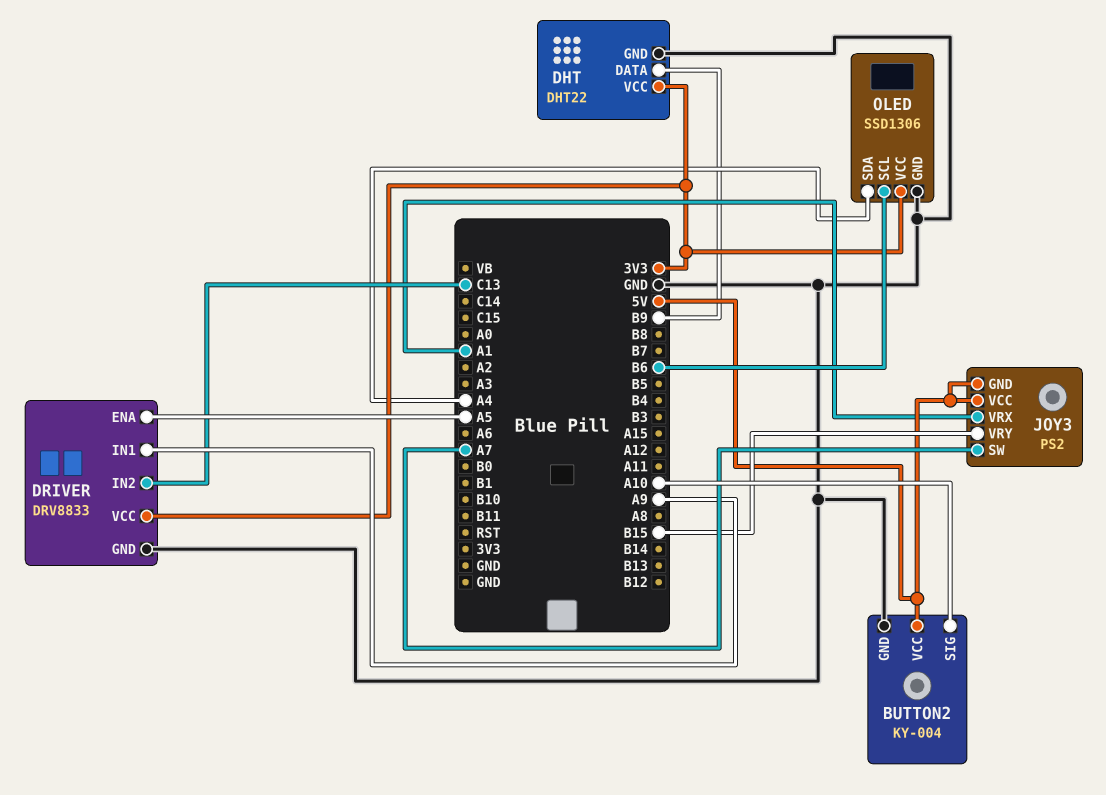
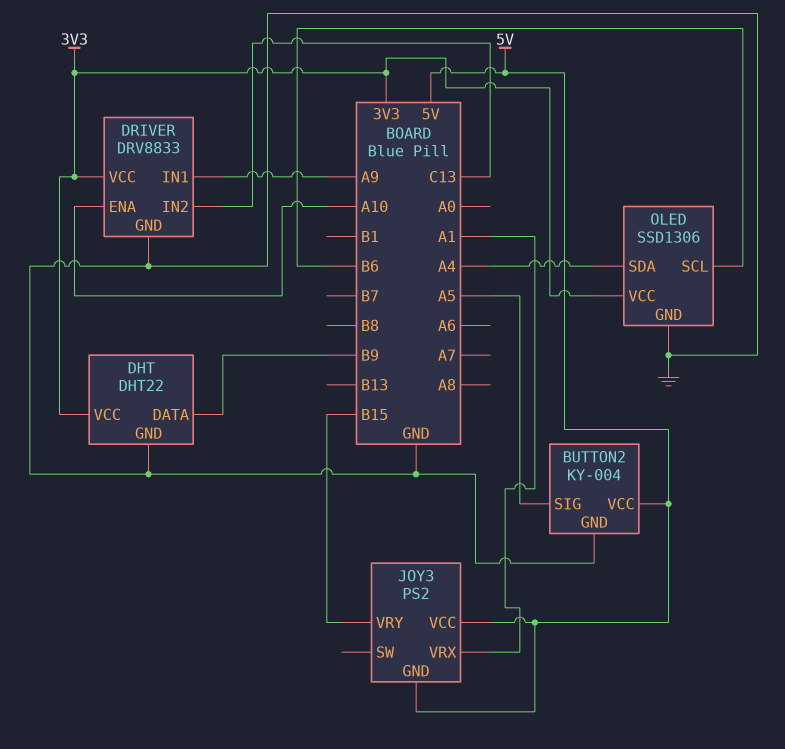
BUTTON2 pin SIG: A10 -> A5
DRIVER pin ENA: A5 -> A10
JOY3 pin SW: A7 -> none

